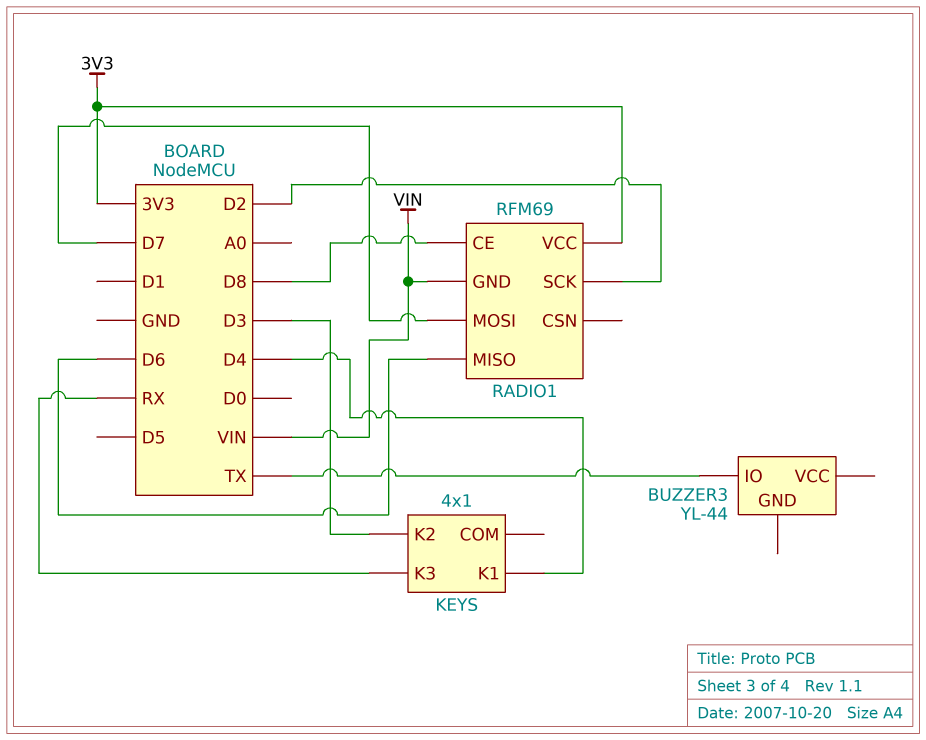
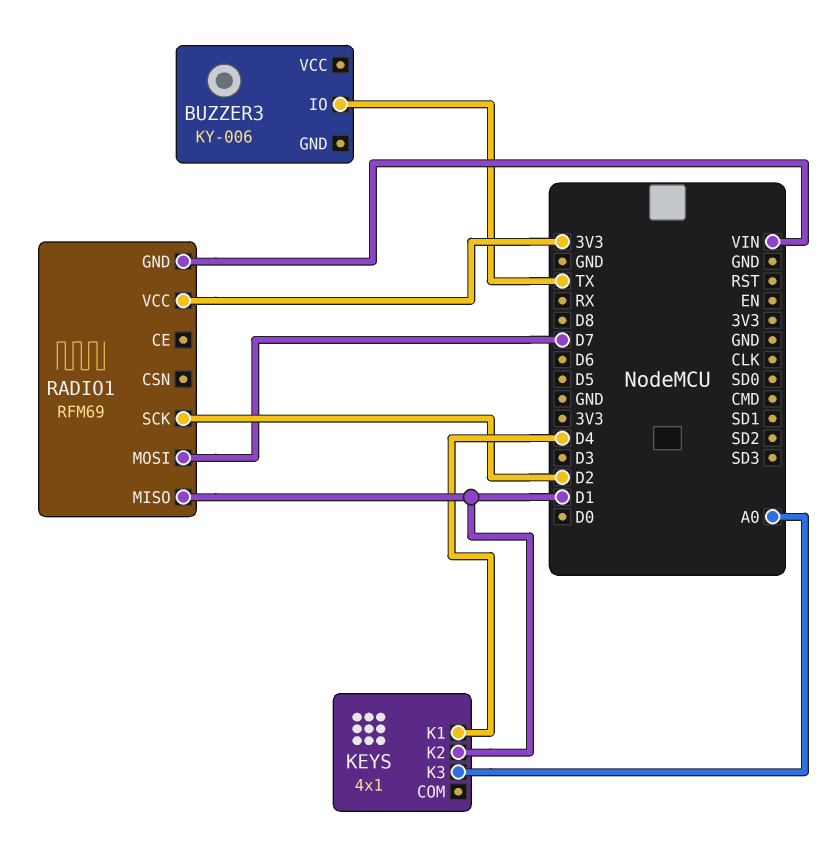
BUZZER3: YL-44 -> KY-006
KEYS pin K2: D3 -> D1
KEYS pin K3: RX -> A0
RADIO1 pin CE: D8 -> none
RADIO1 pin MISO: D6 -> D1

